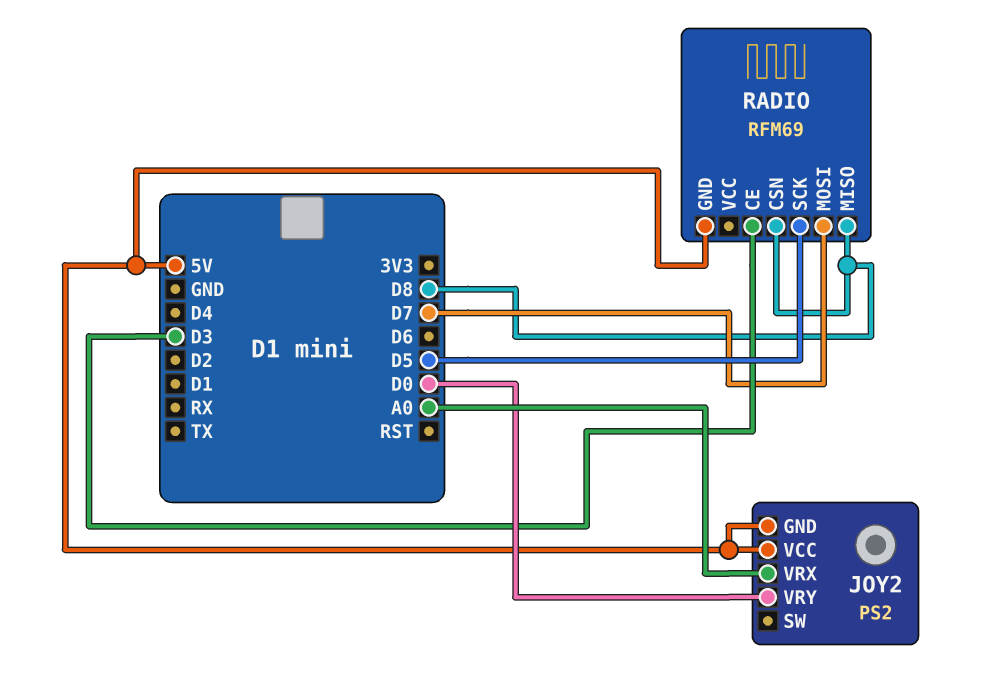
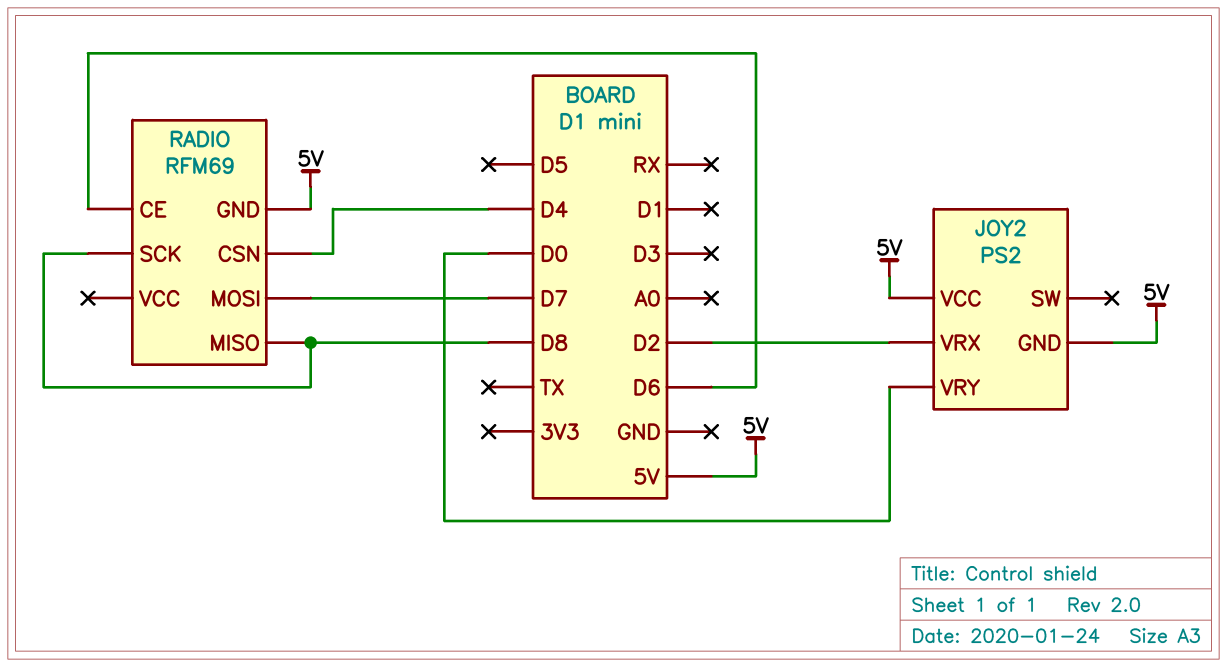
JOY2 pin VRX: A0 -> D2
RADIO pin CE: D3 -> D6
RADIO pin CSN: D8 -> D4
RADIO pin SCK: D5 -> D8

